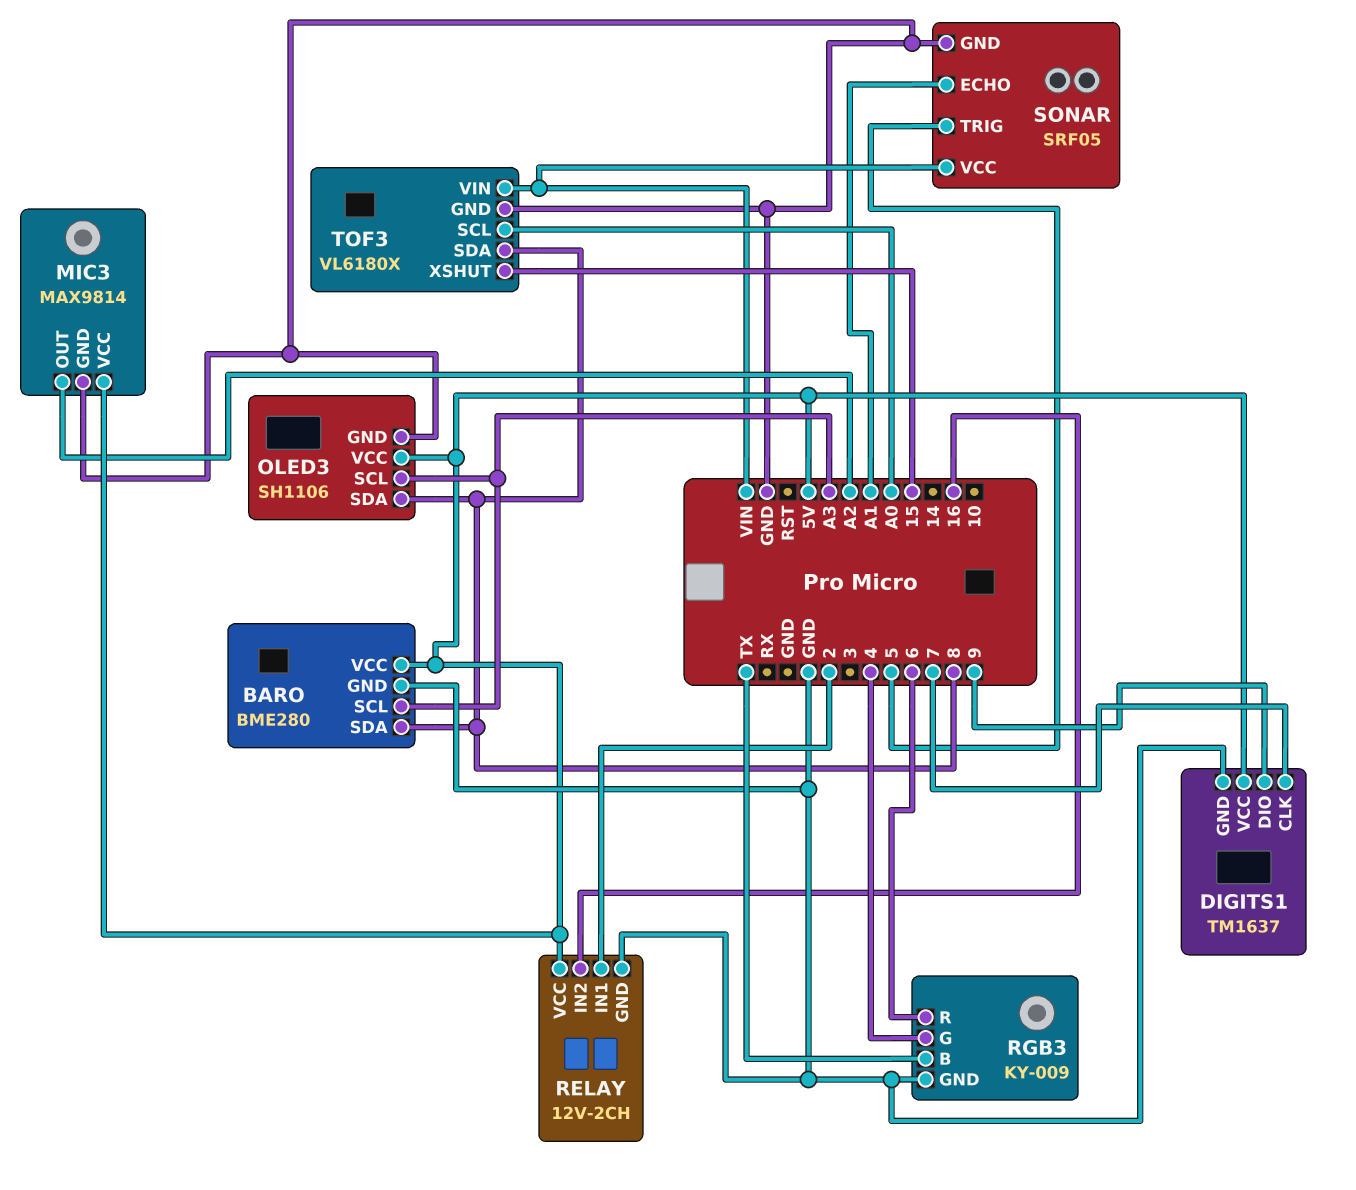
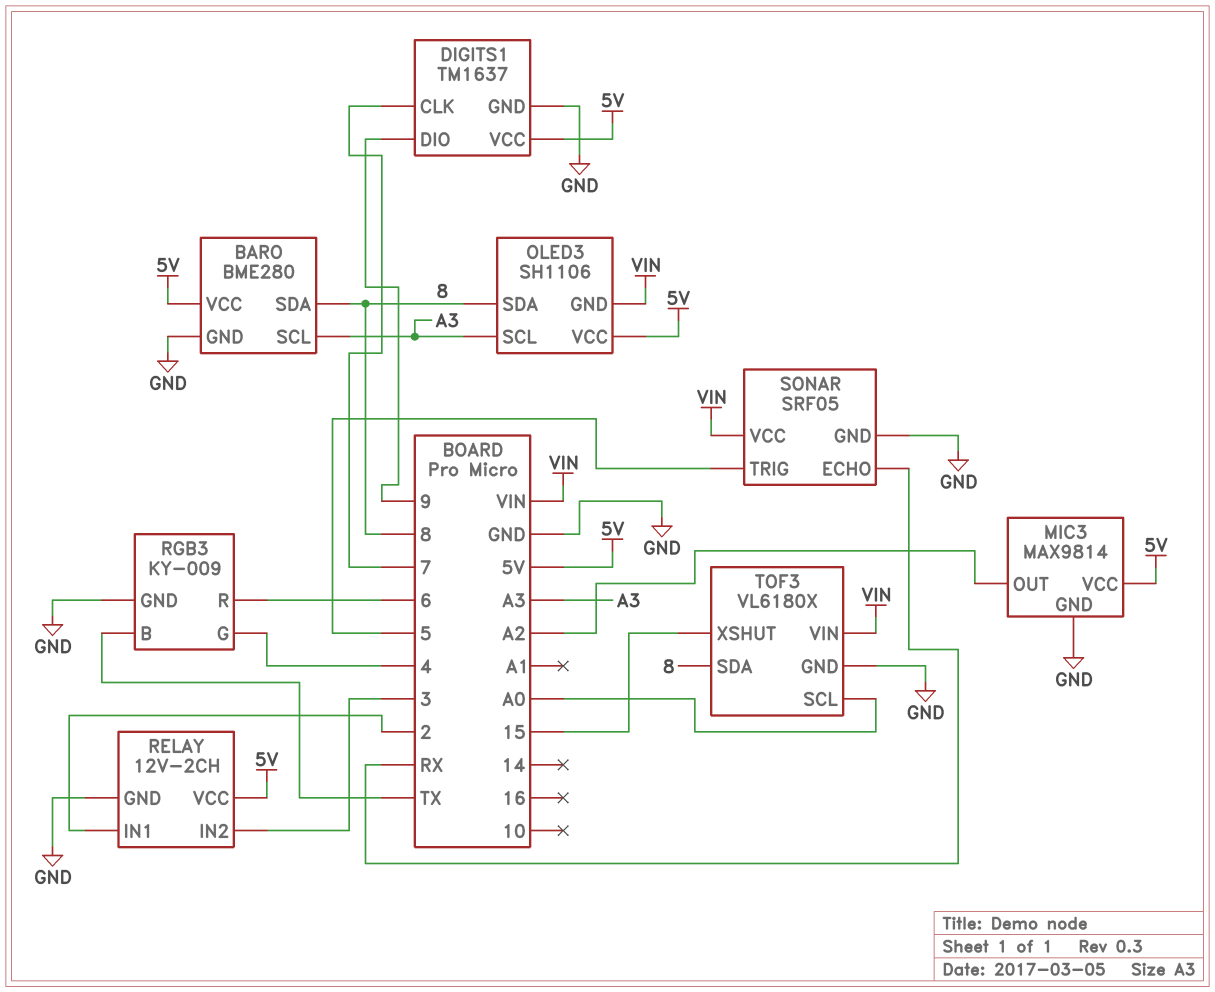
OLED3 pin GND: GND -> VIN
RELAY pin IN2: 16 -> 3
SONAR pin ECHO: A1 -> RX

